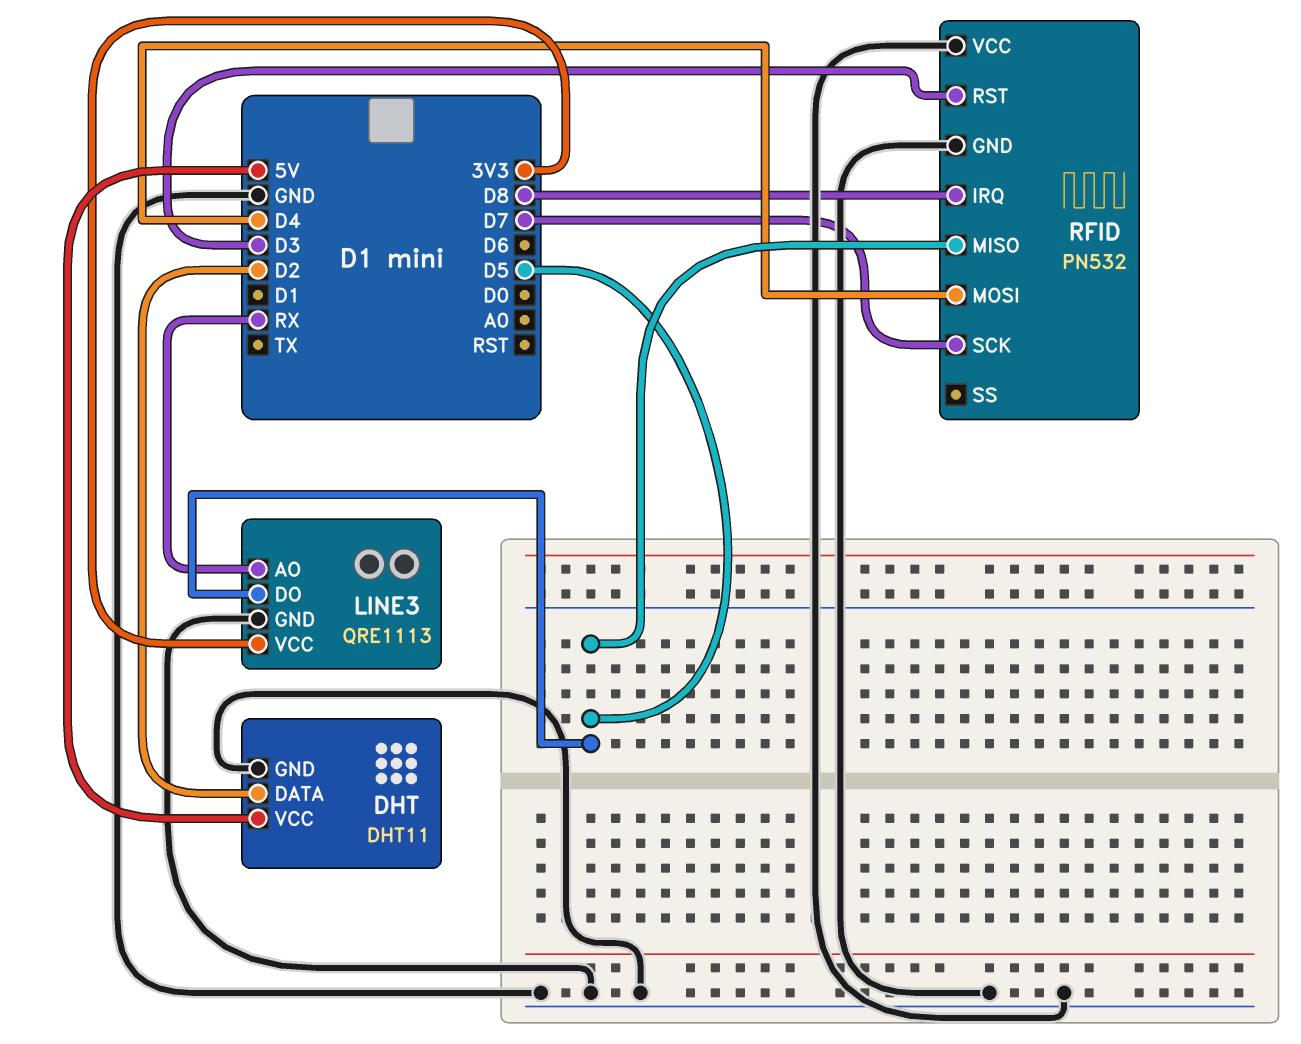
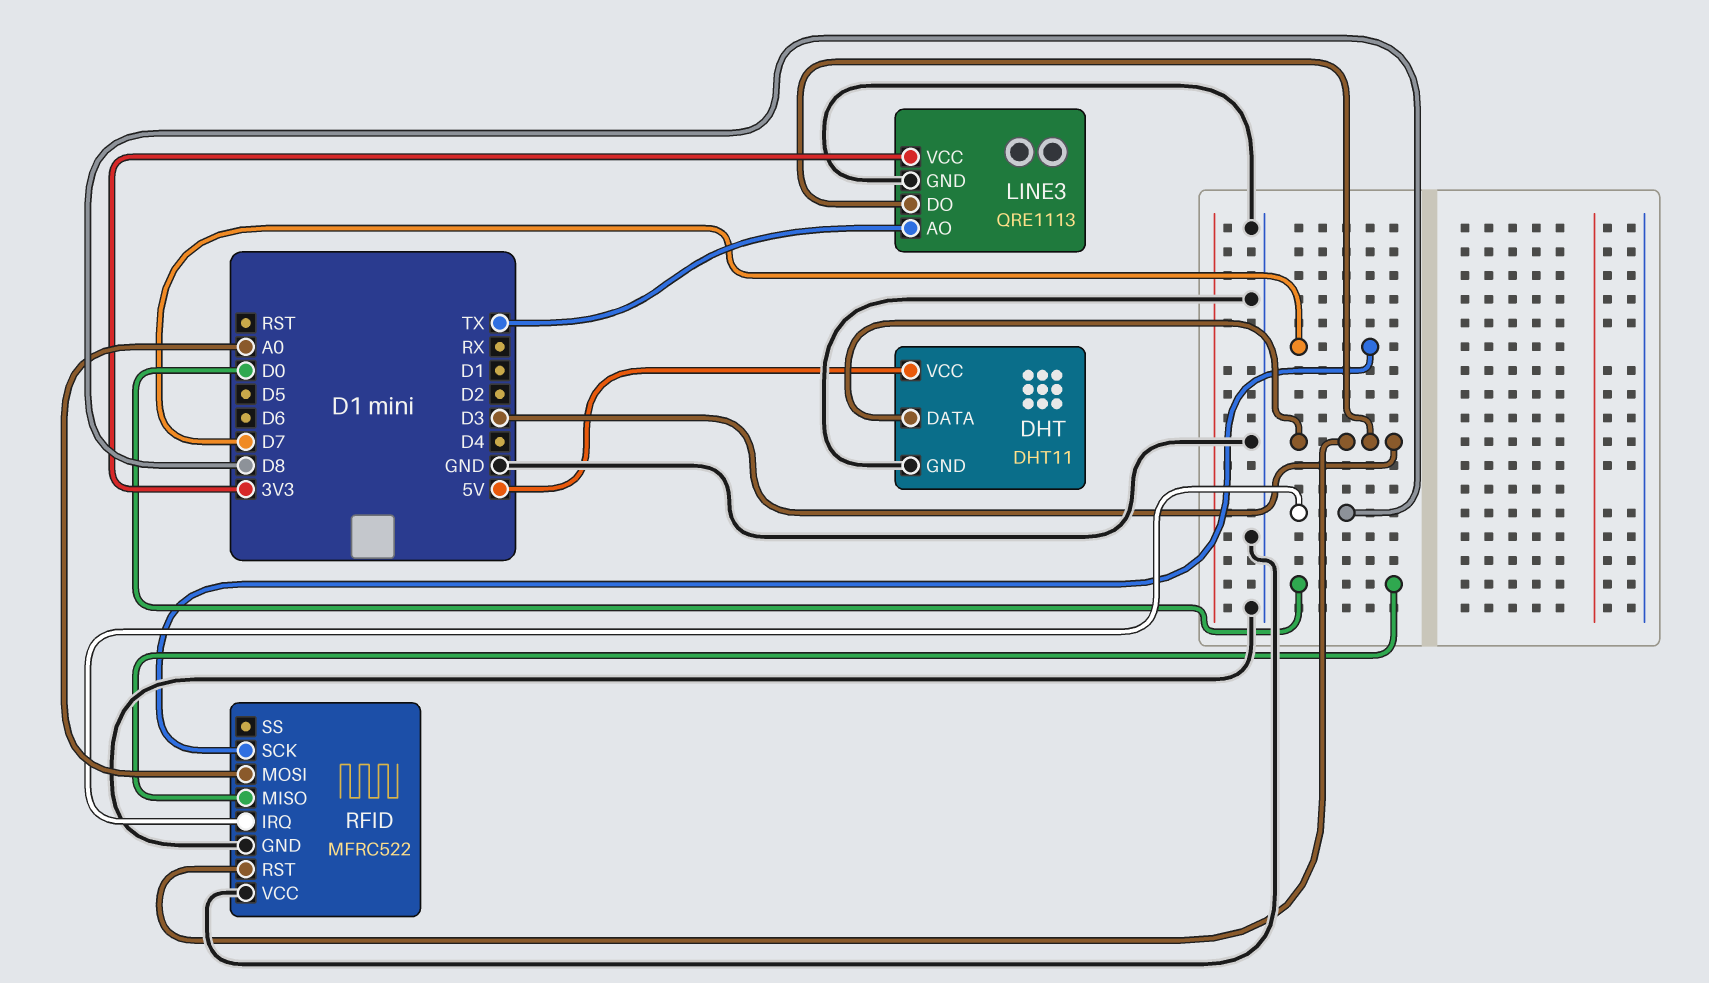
DHT pin DATA: D2 -> D3
LINE3 pin AO: RX -> TX
LINE3 pin DO: D5 -> D3
RFID: PN532 -> MFRC522
RFID pin MISO: D5 -> D0
RFID pin MOSI: D4 -> A0

